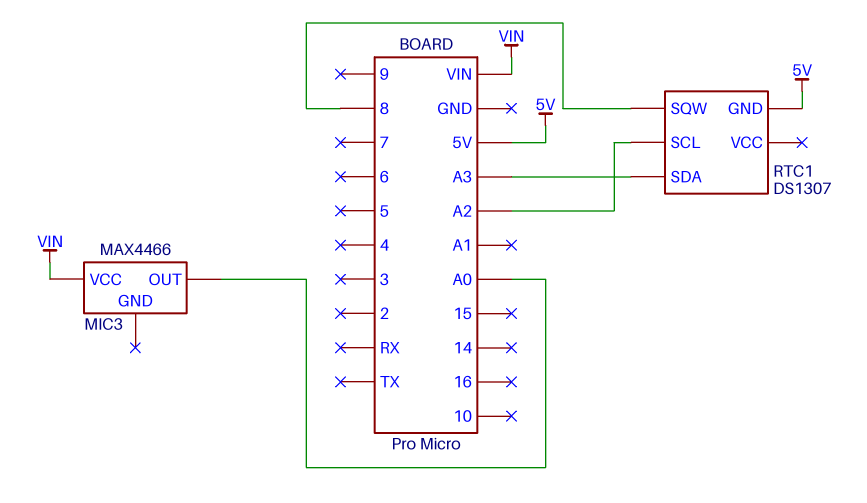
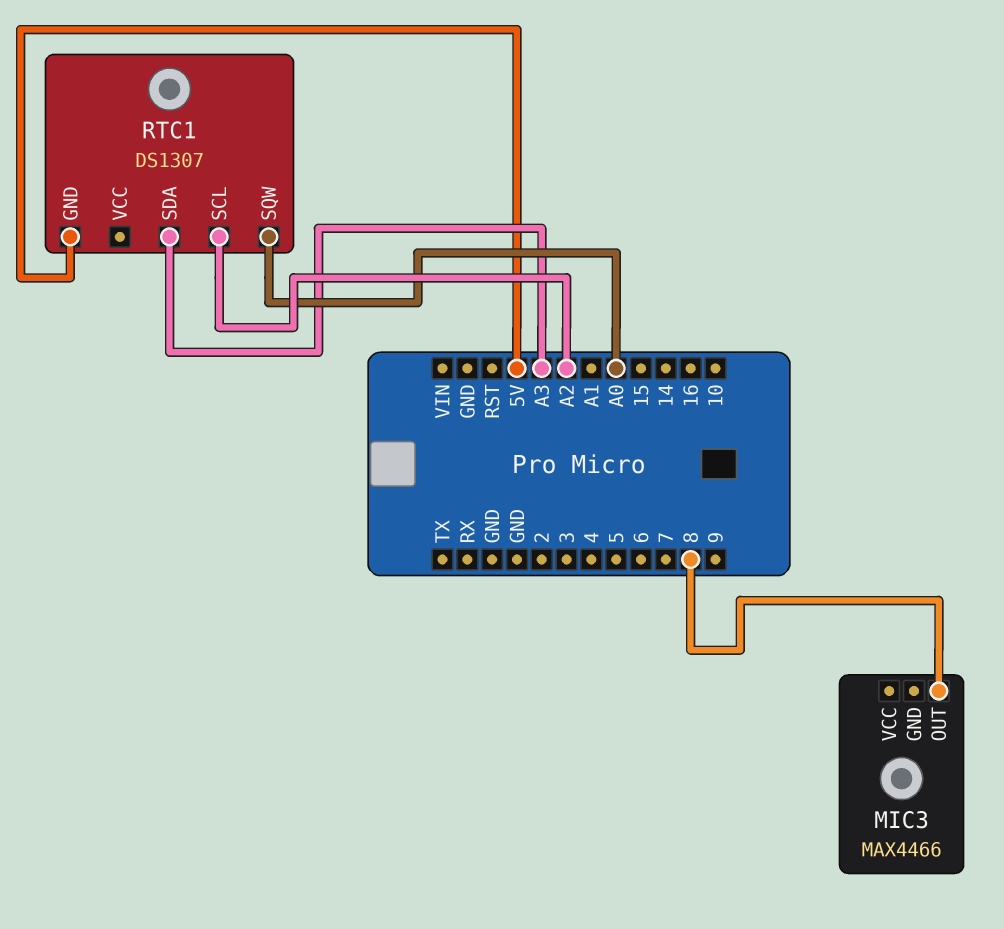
MIC3 pin OUT: A0 -> 8
MIC3 pin VCC: VIN -> none
RTC1 pin SQW: 8 -> A0

